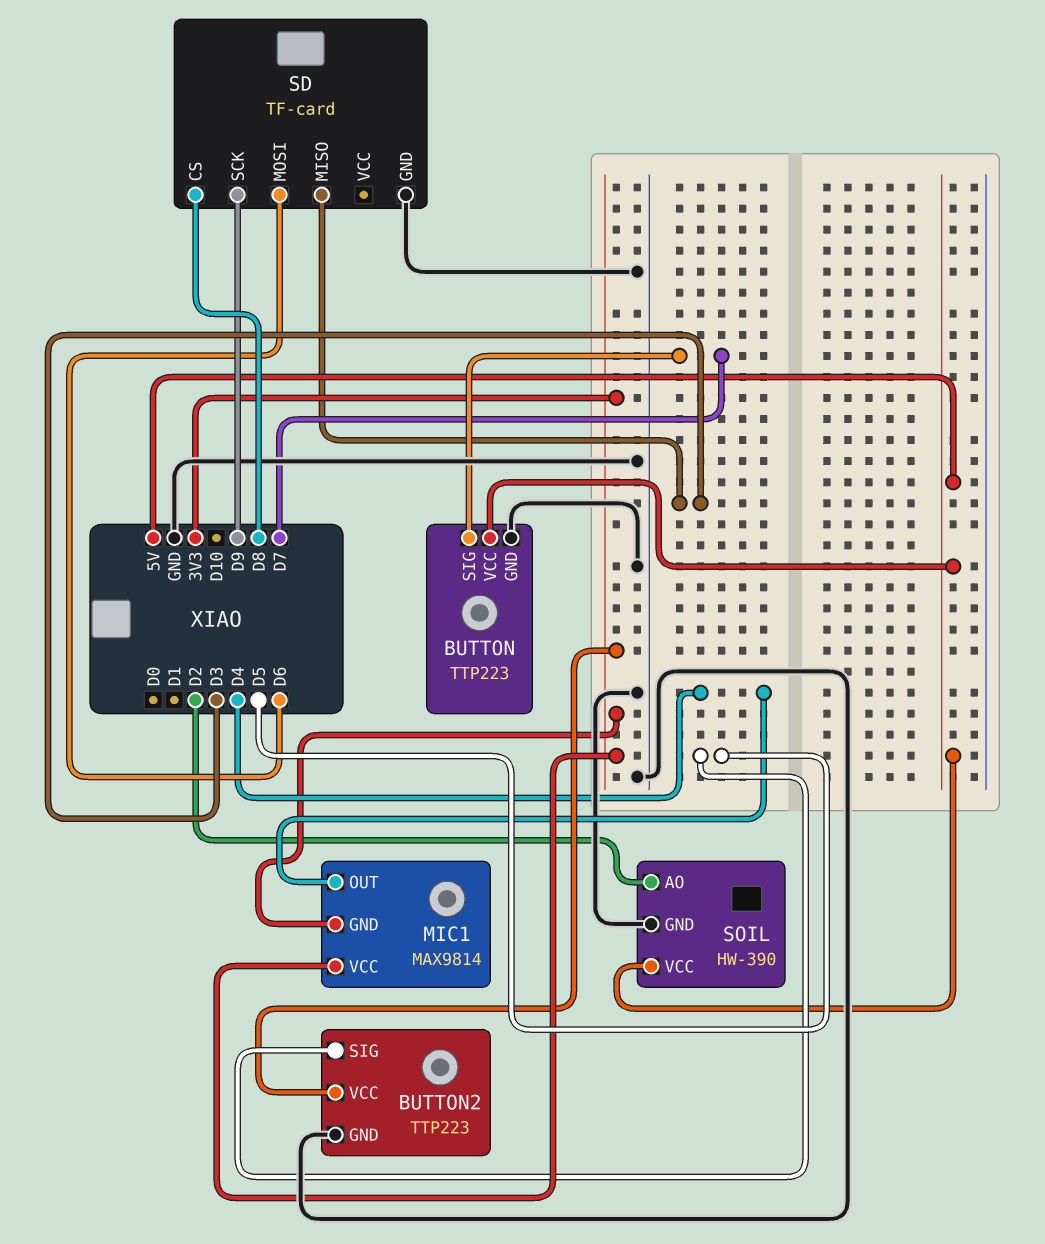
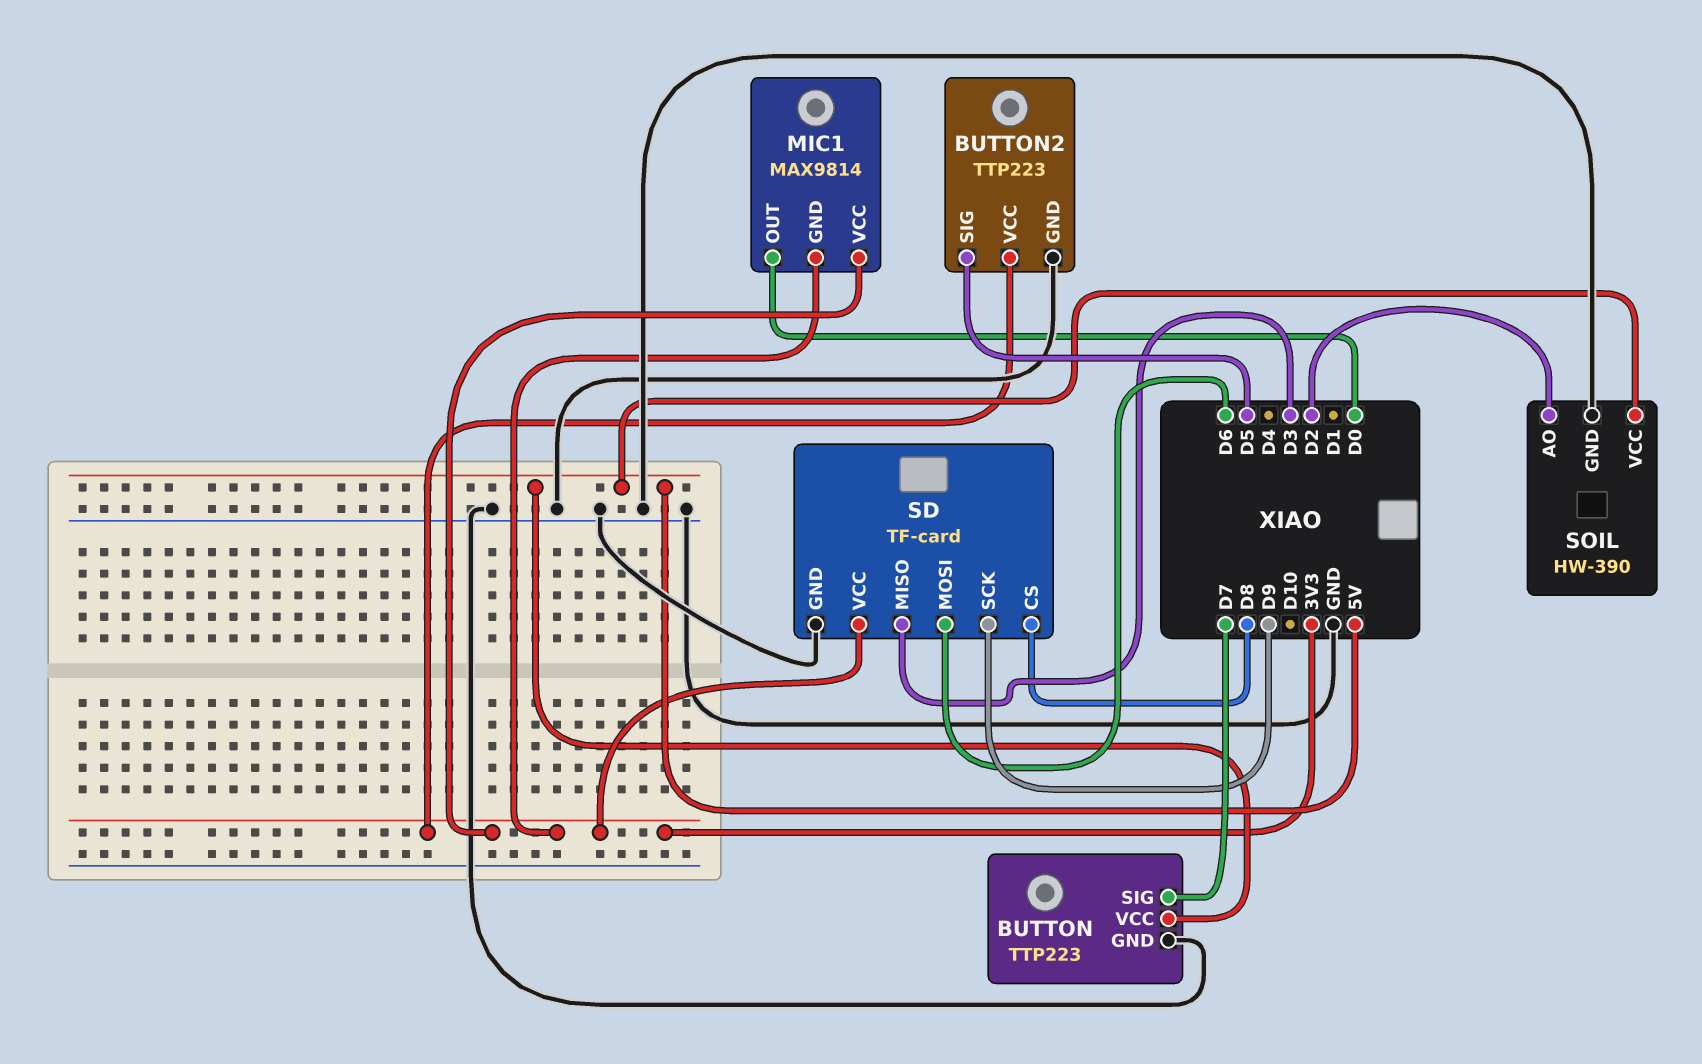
MIC1 pin OUT: D4 -> D0
SD pin VCC: none -> 3V3

